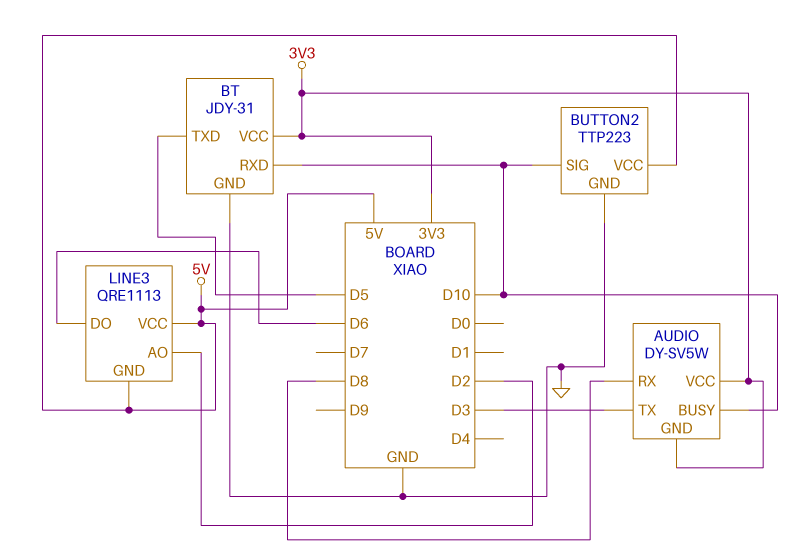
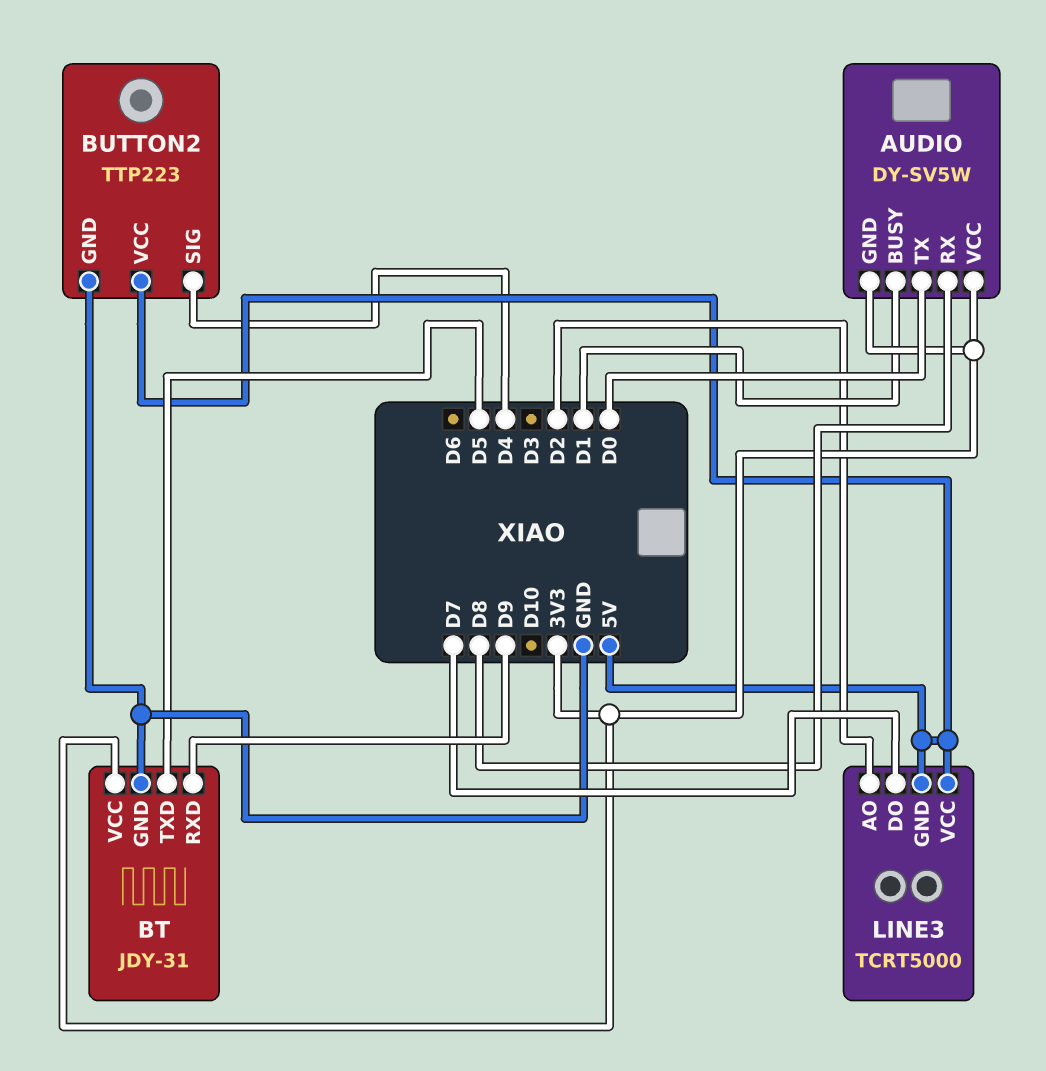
AUDIO pin BUSY: D10 -> D1
AUDIO pin TX: D3 -> D0
BT pin RXD: D10 -> D9
BUTTON2 pin SIG: D10 -> D4
LINE3: QRE1113 -> TCRT5000
LINE3 pin DO: D6 -> D7

